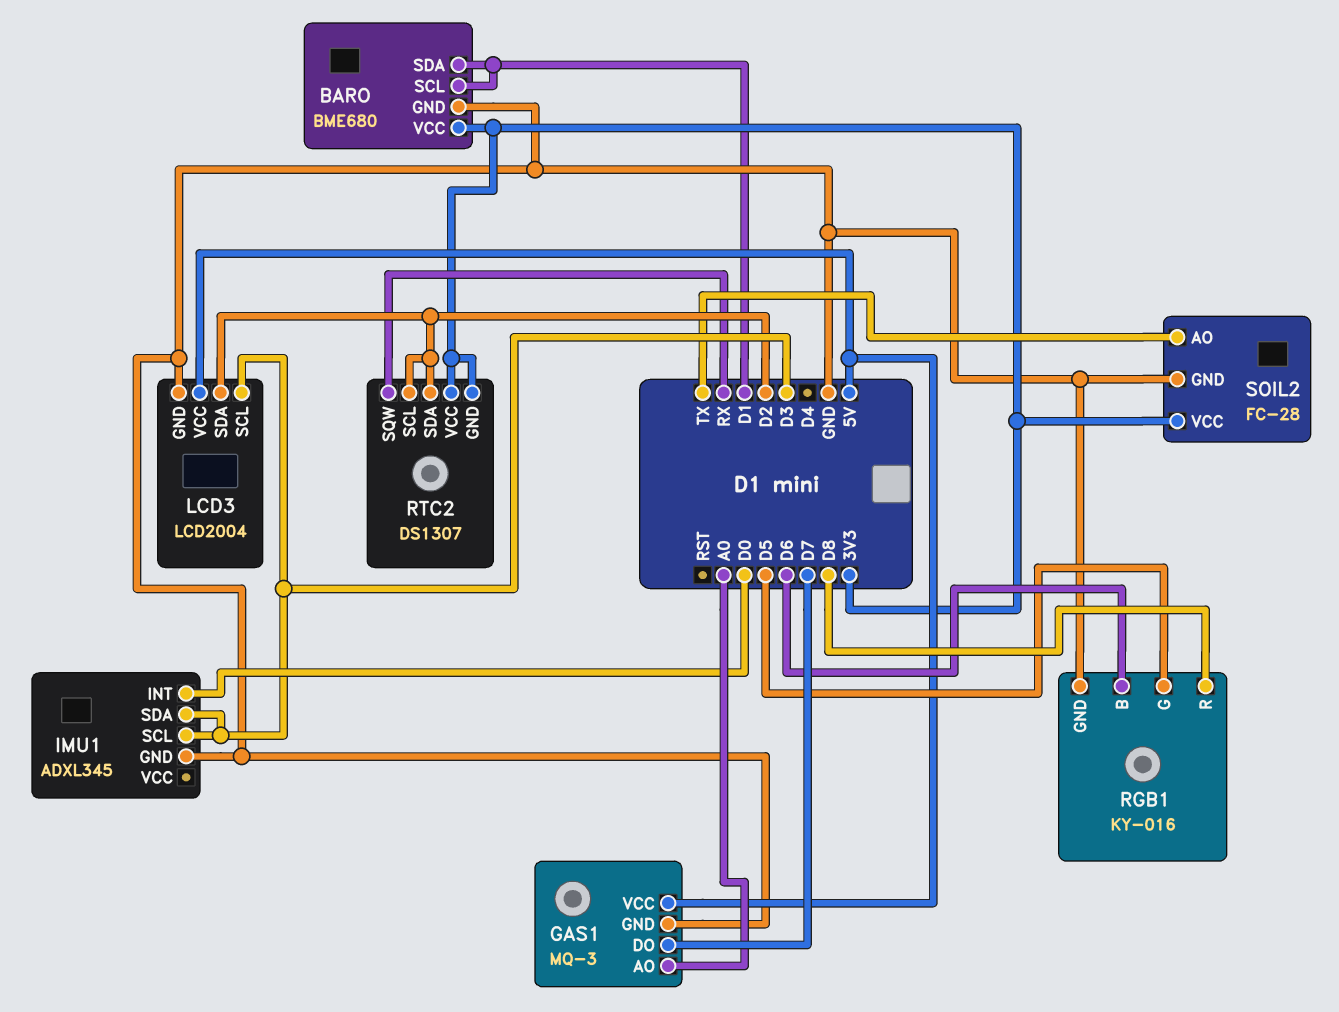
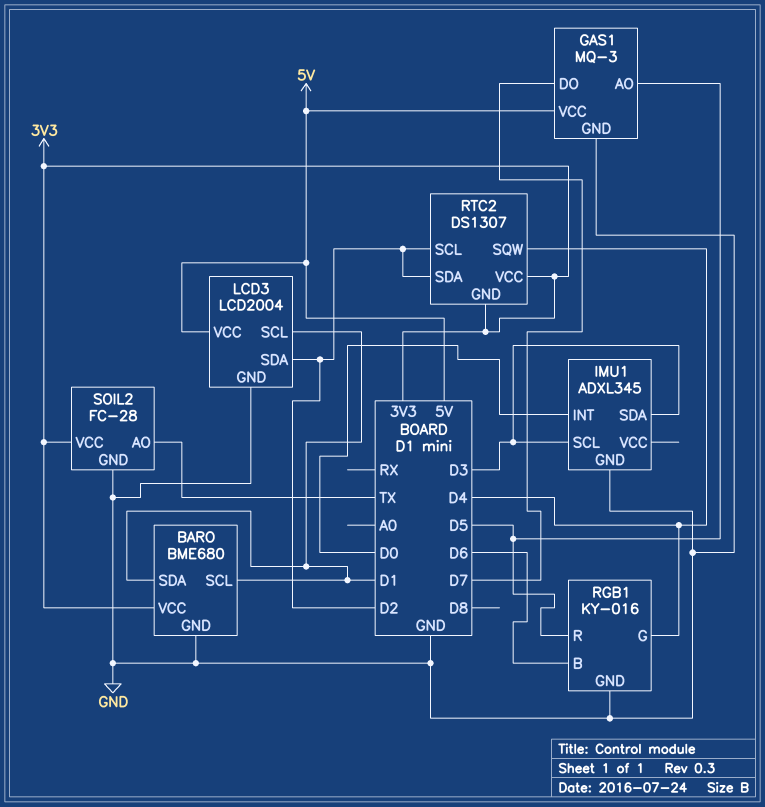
GAS1 pin AO: A0 -> D5
LCD3 pin SCL: D3 -> D1
RGB1 pin G: D5 -> D4
RGB1 pin R: D8 -> D5
RTC2 pin SQW: RX -> D4

